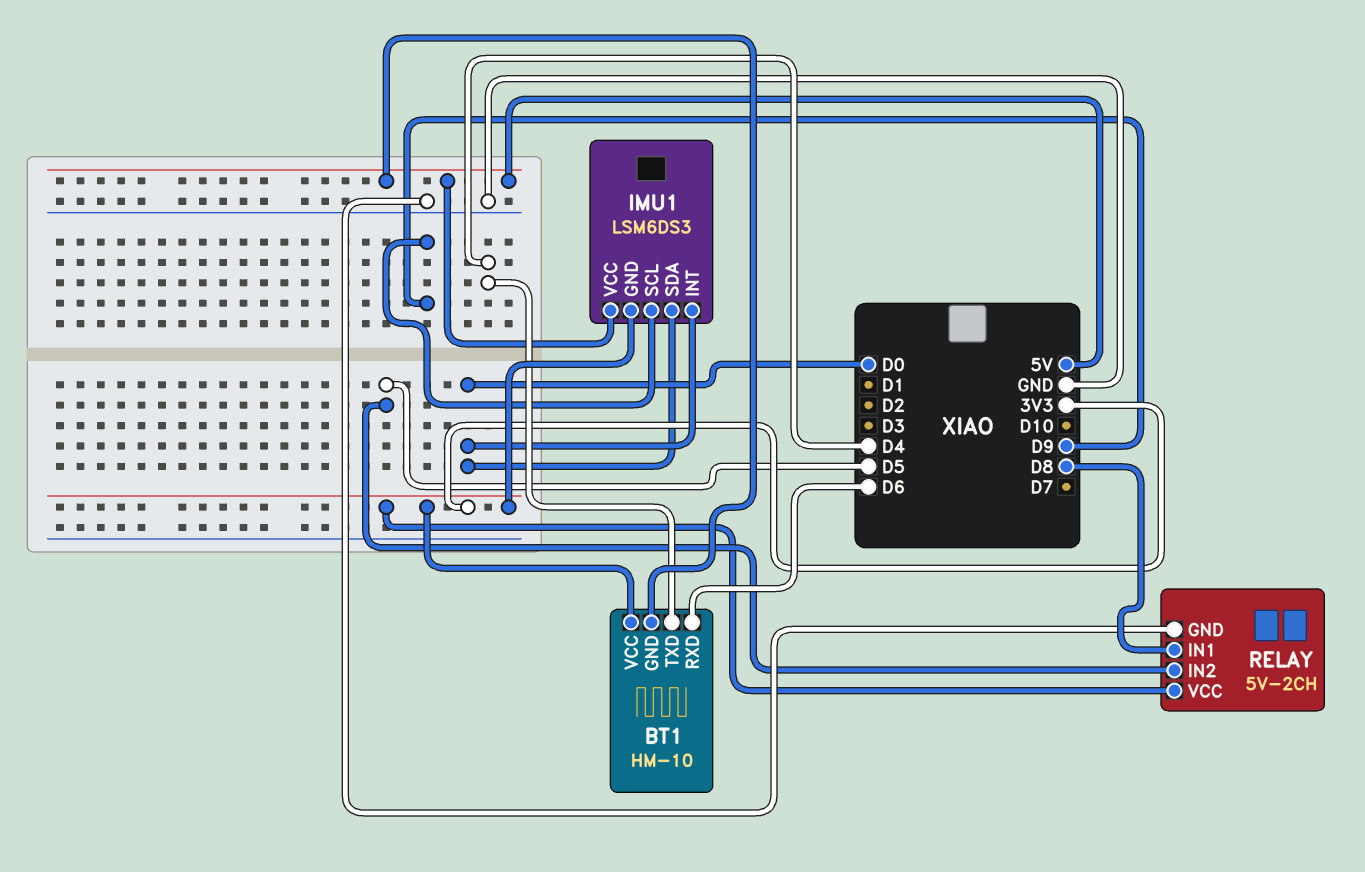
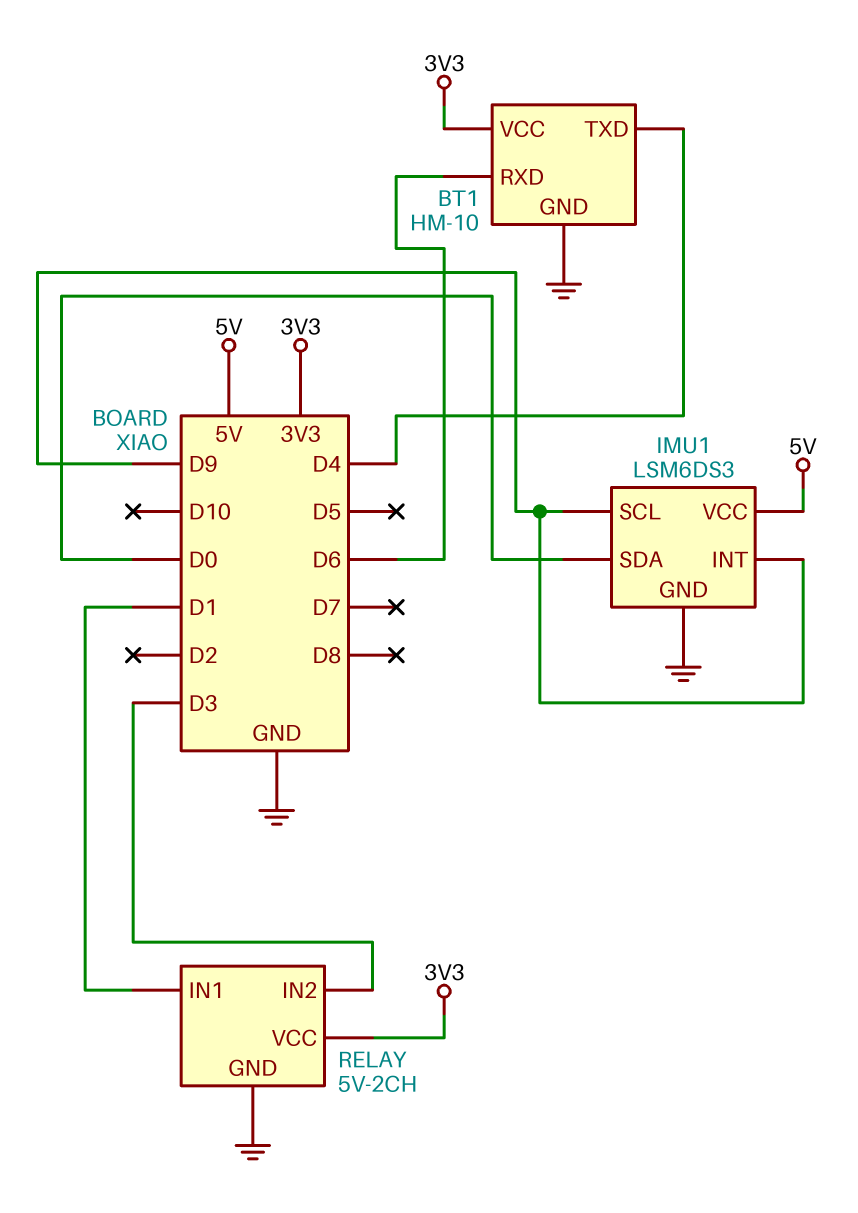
BT1 pin GND: 5V -> GND
IMU1 pin GND: 3V3 -> GND
IMU1 pin INT: D0 -> D9
RELAY pin IN1: D8 -> D1
RELAY pin IN2: D5 -> D3

